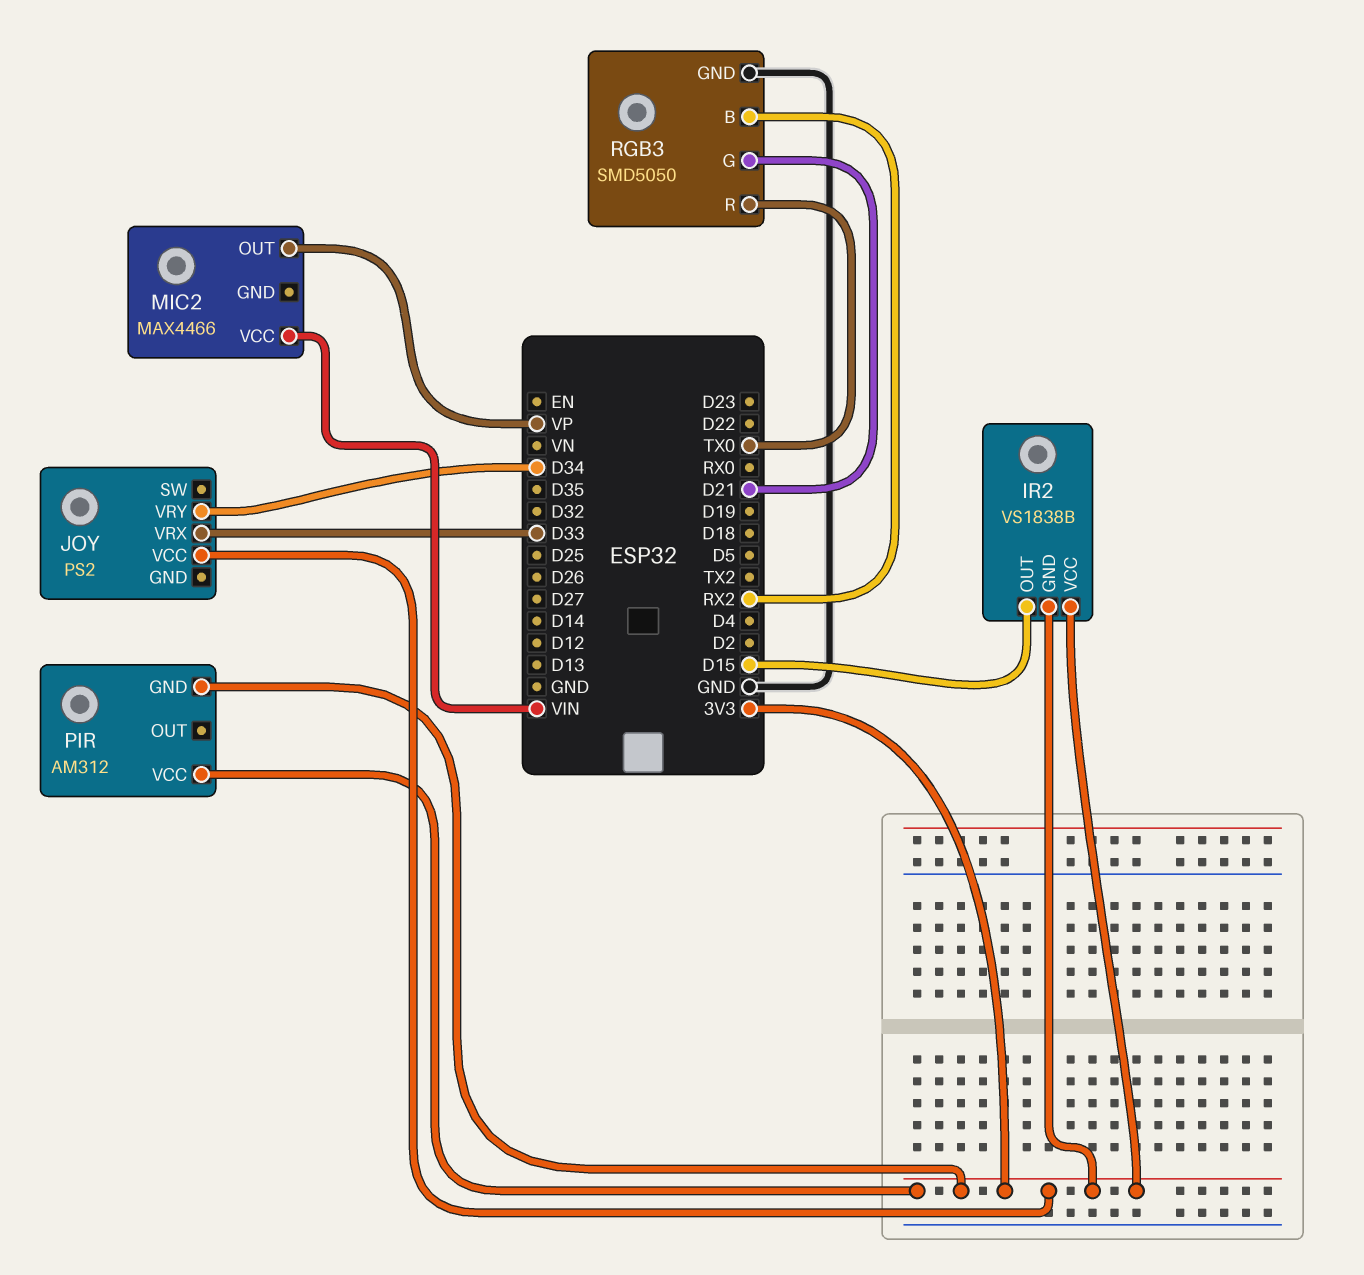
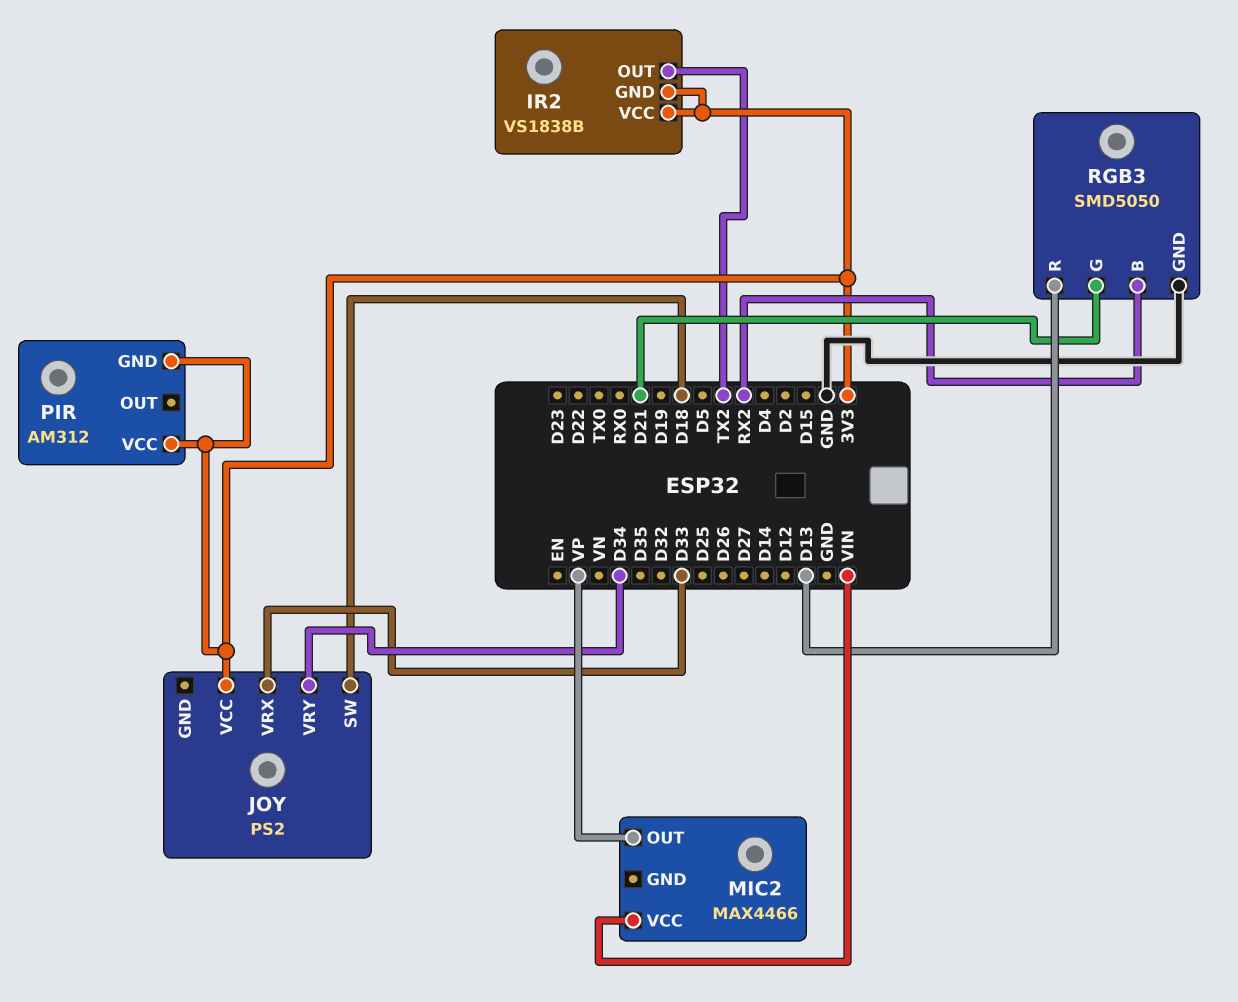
IR2 pin OUT: D15 -> TX2
JOY pin SW: none -> D18
RGB3 pin R: TX0 -> D13

